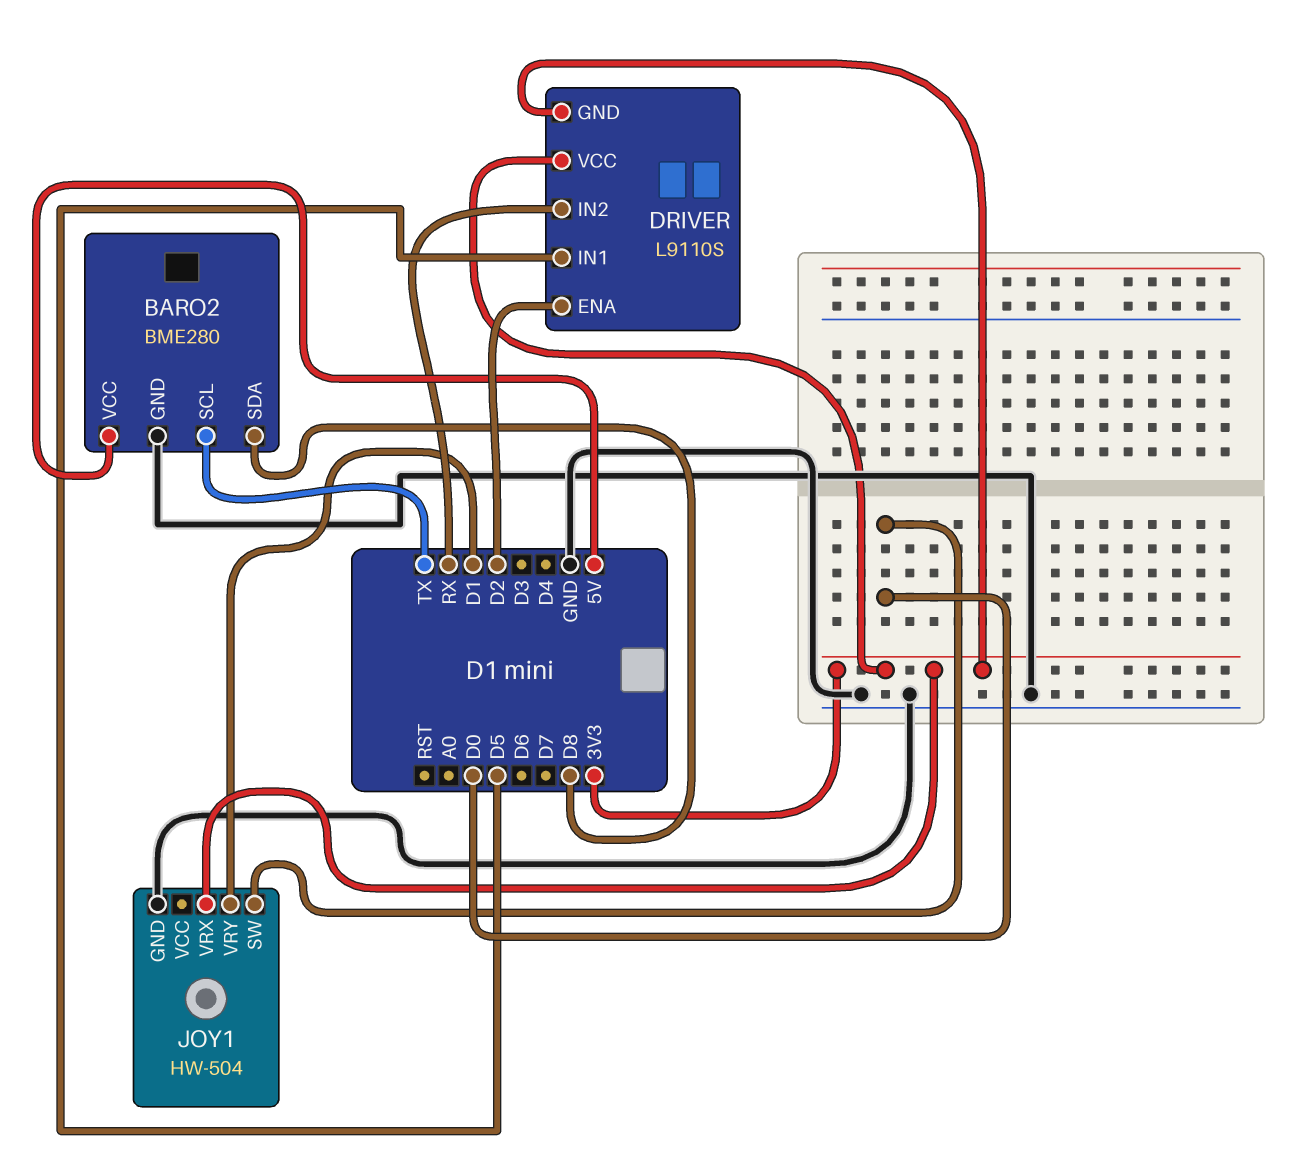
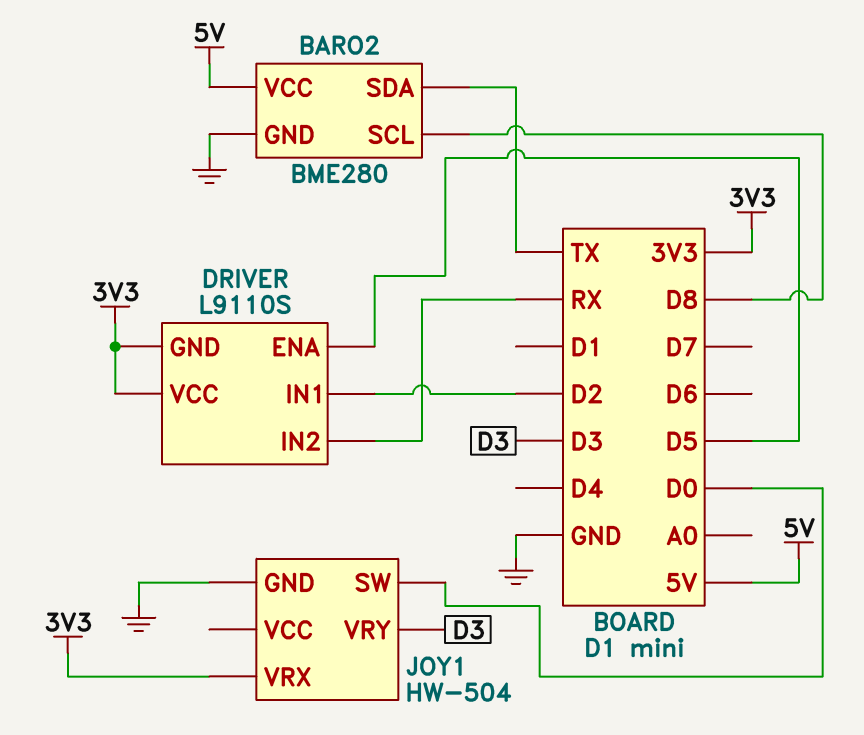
BARO2 pin SCL: TX -> D8
BARO2 pin SDA: D8 -> TX
DRIVER pin ENA: D2 -> D5
DRIVER pin IN1: D5 -> D2
JOY1 pin VRY: D1 -> D3

